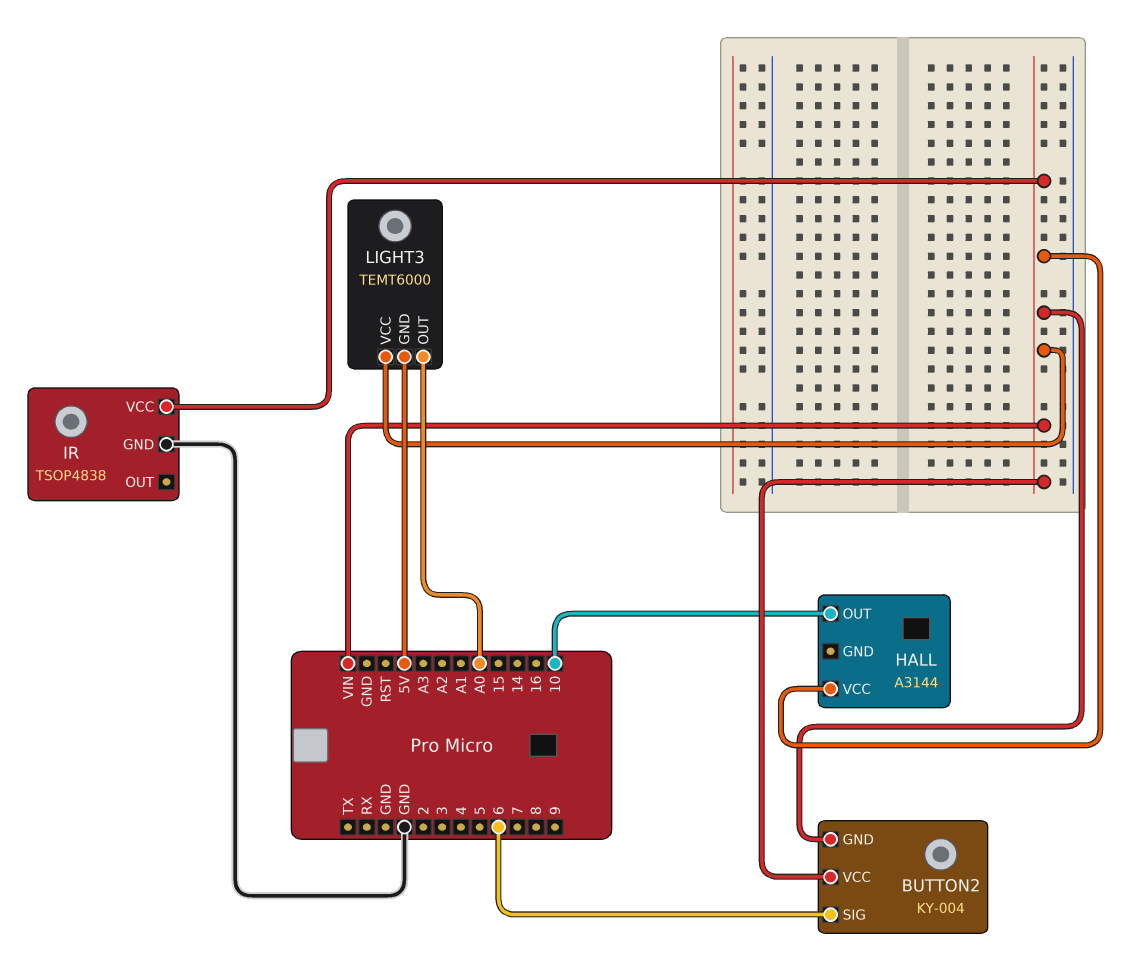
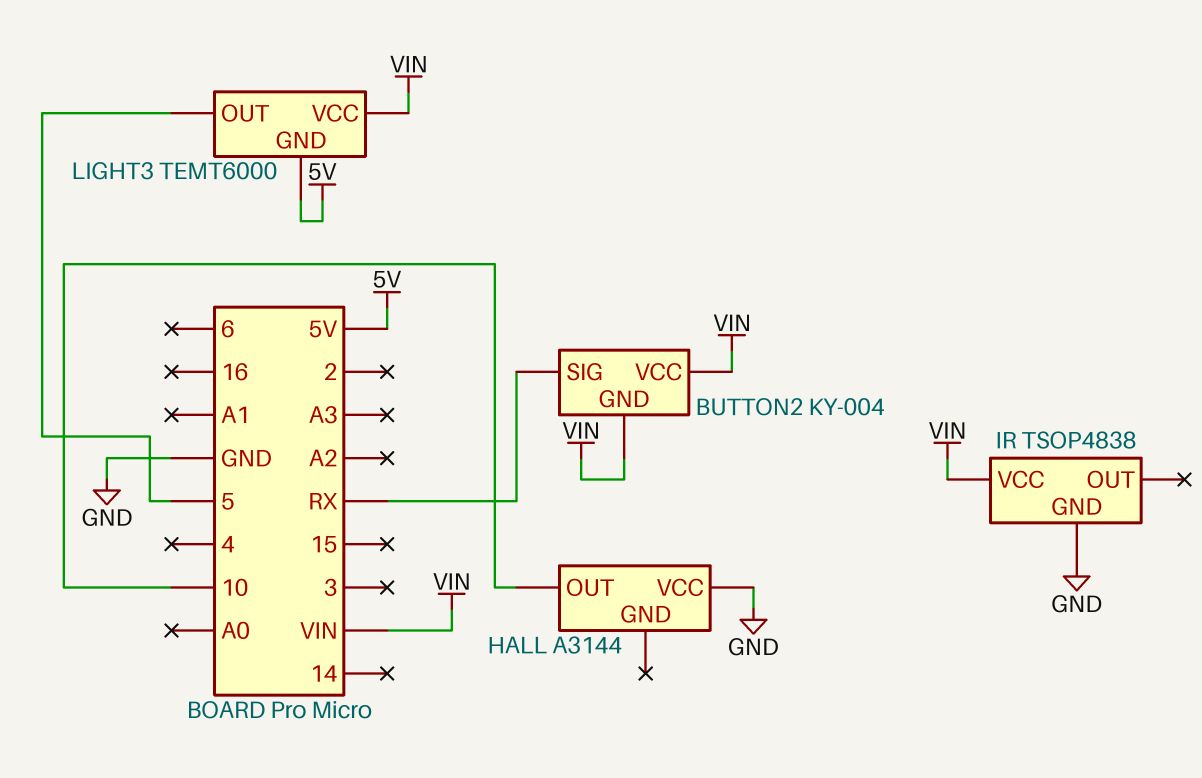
BUTTON2 pin SIG: 6 -> RX
HALL pin VCC: VIN -> GND
LIGHT3 pin OUT: A0 -> 5

